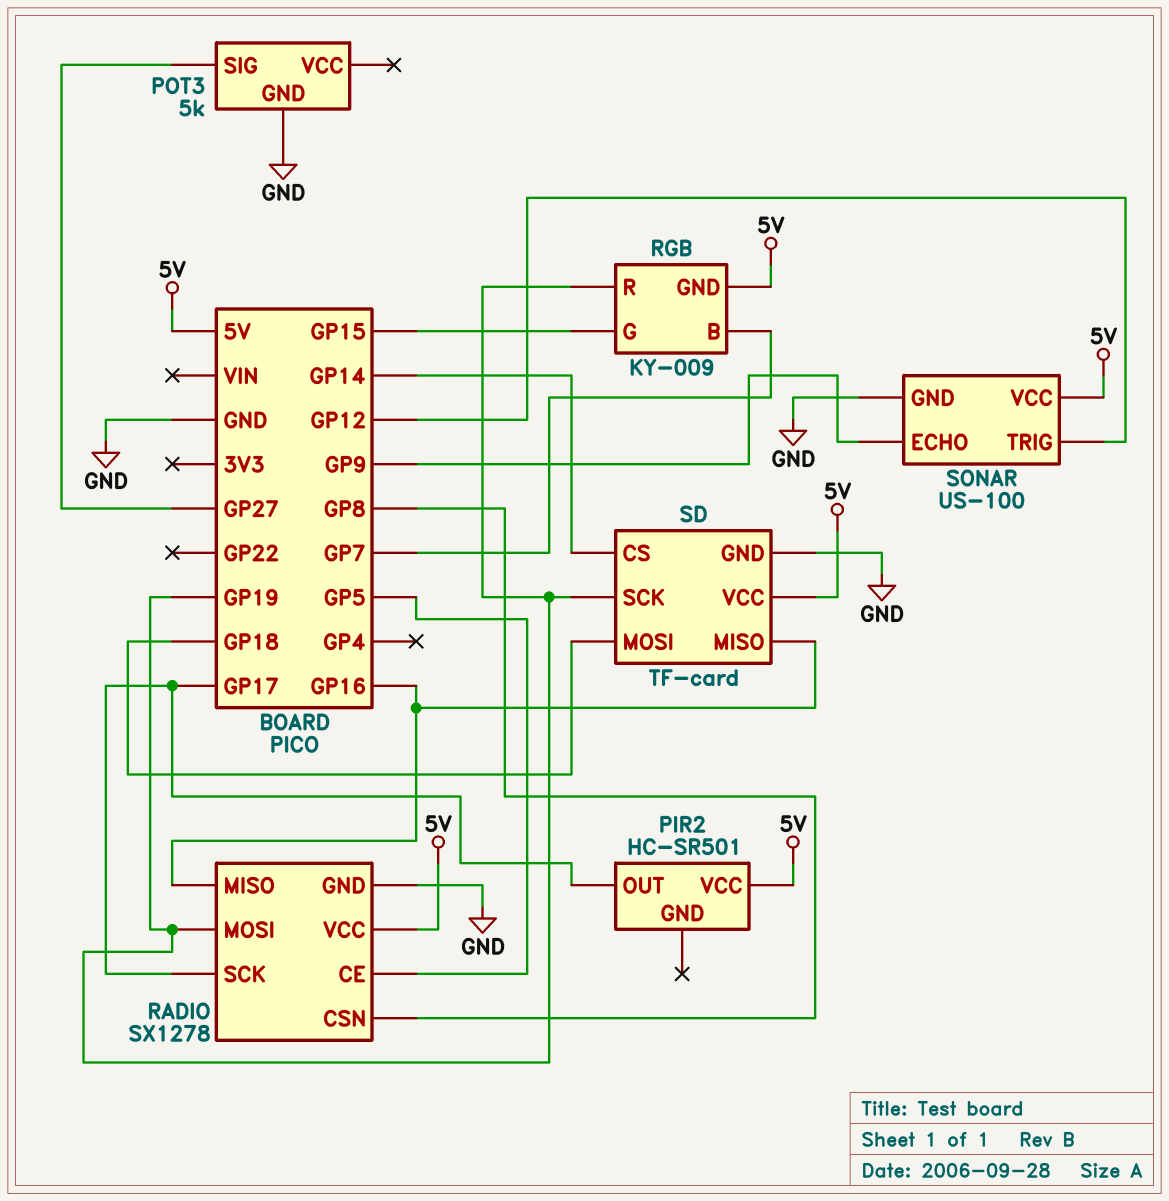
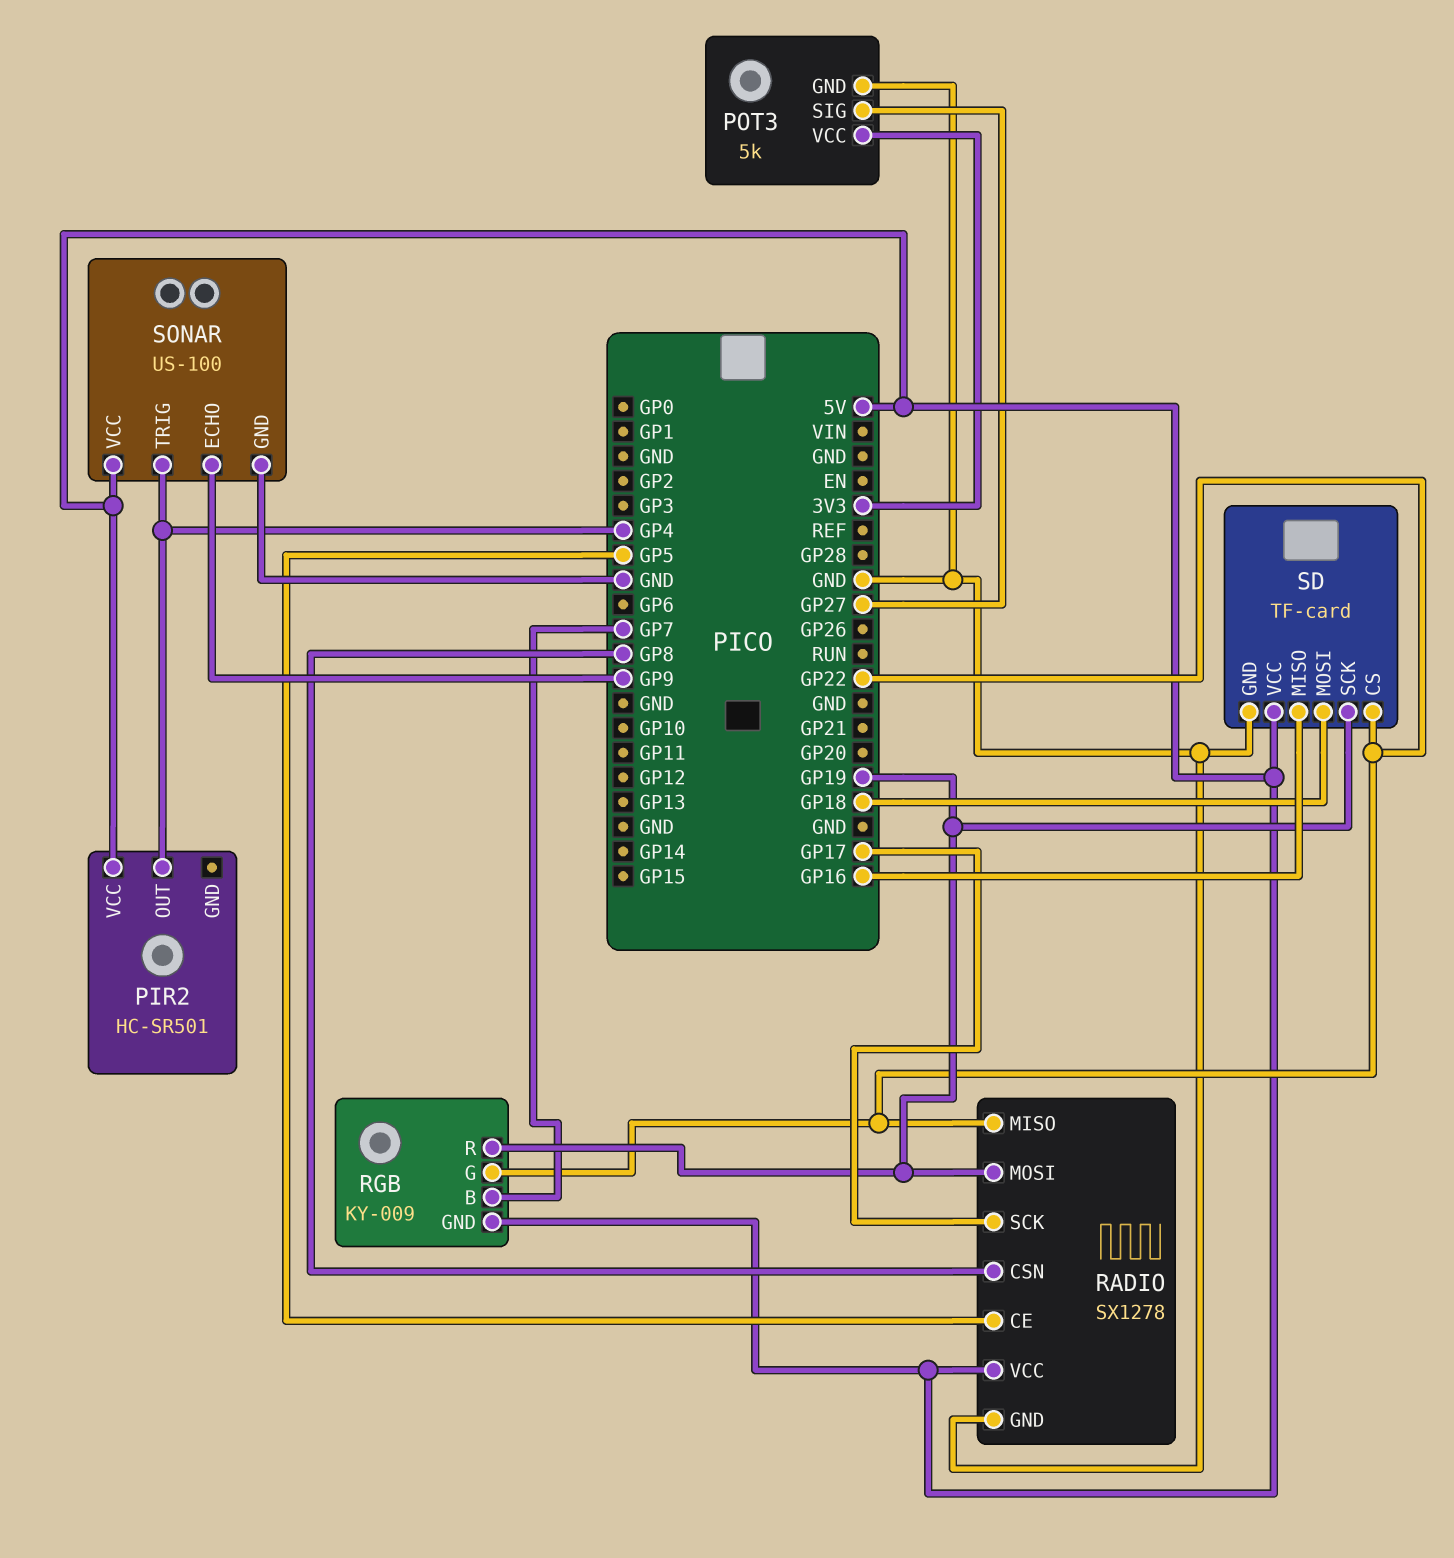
PIR2 pin OUT: GP17 -> GP4
POT3 pin VCC: none -> 3V3
RADIO pin MISO: GP16 -> GP22
RGB pin G: GP15 -> GP22
SD pin CS: GP14 -> GP22
SONAR pin TRIG: GP12 -> GP4

